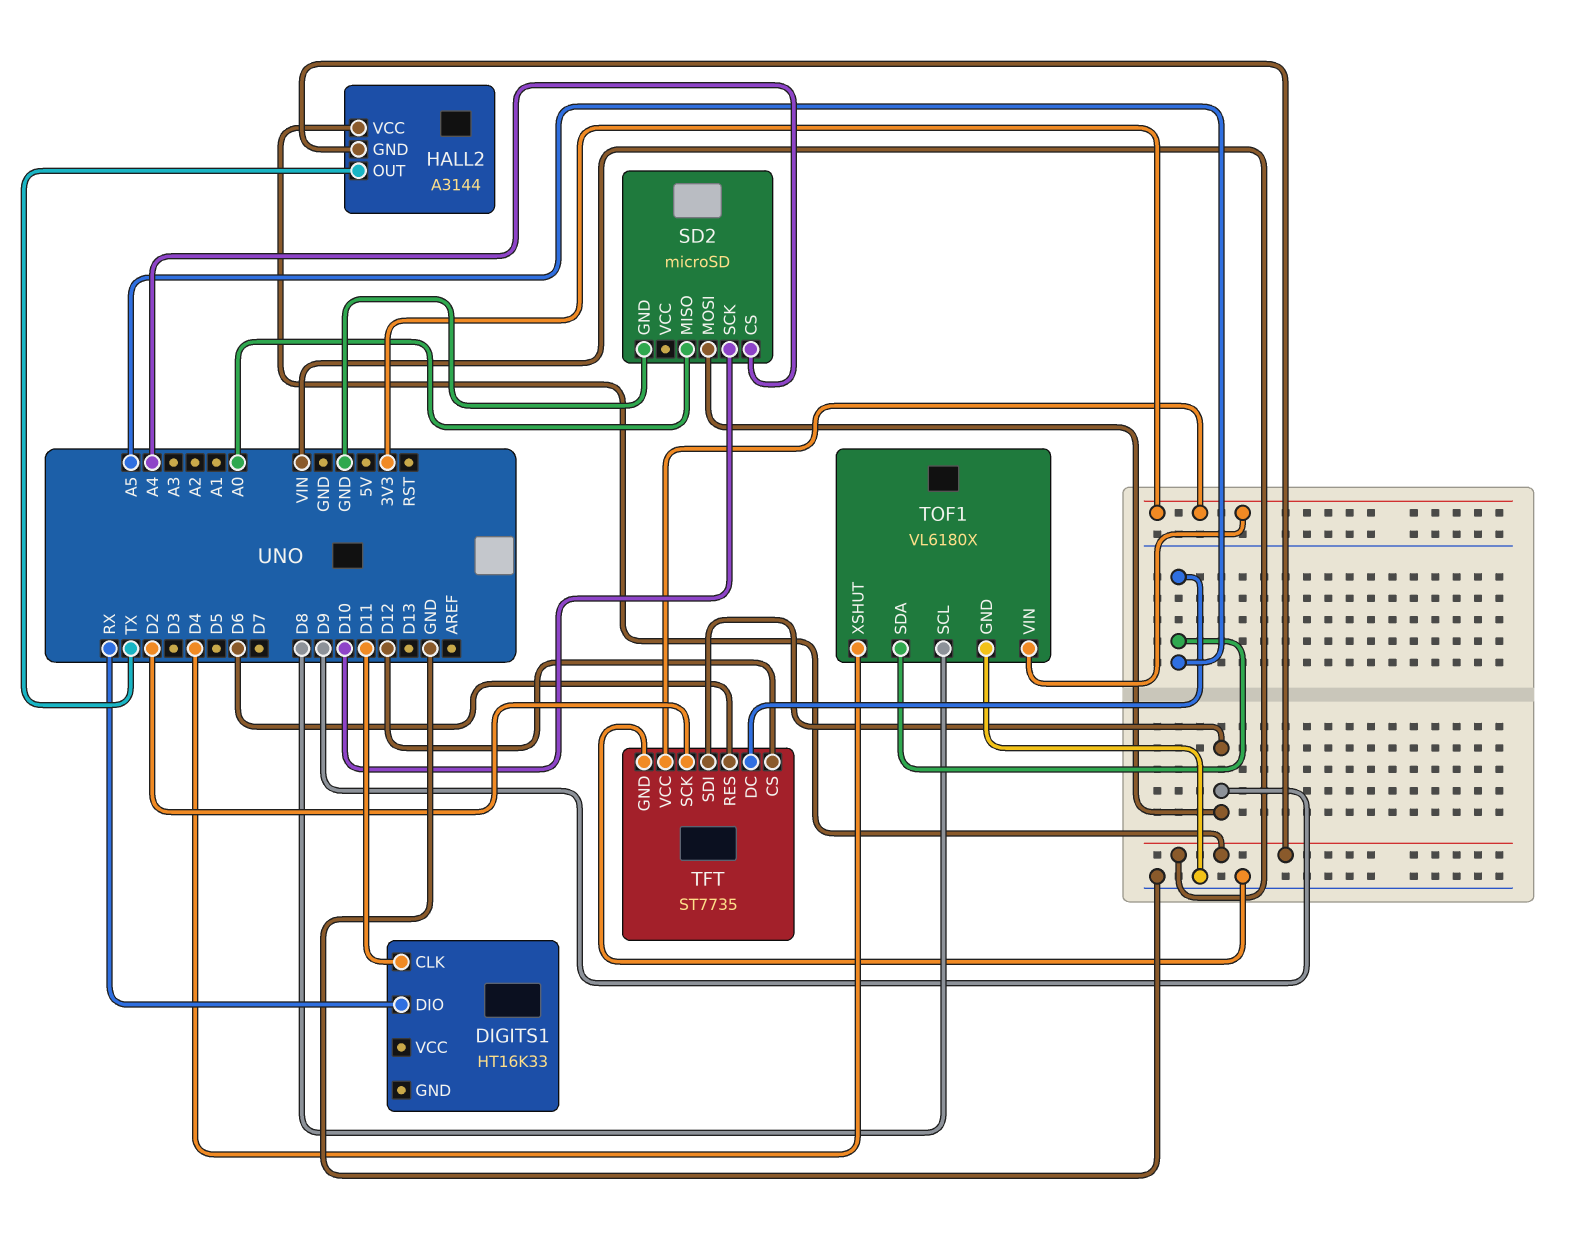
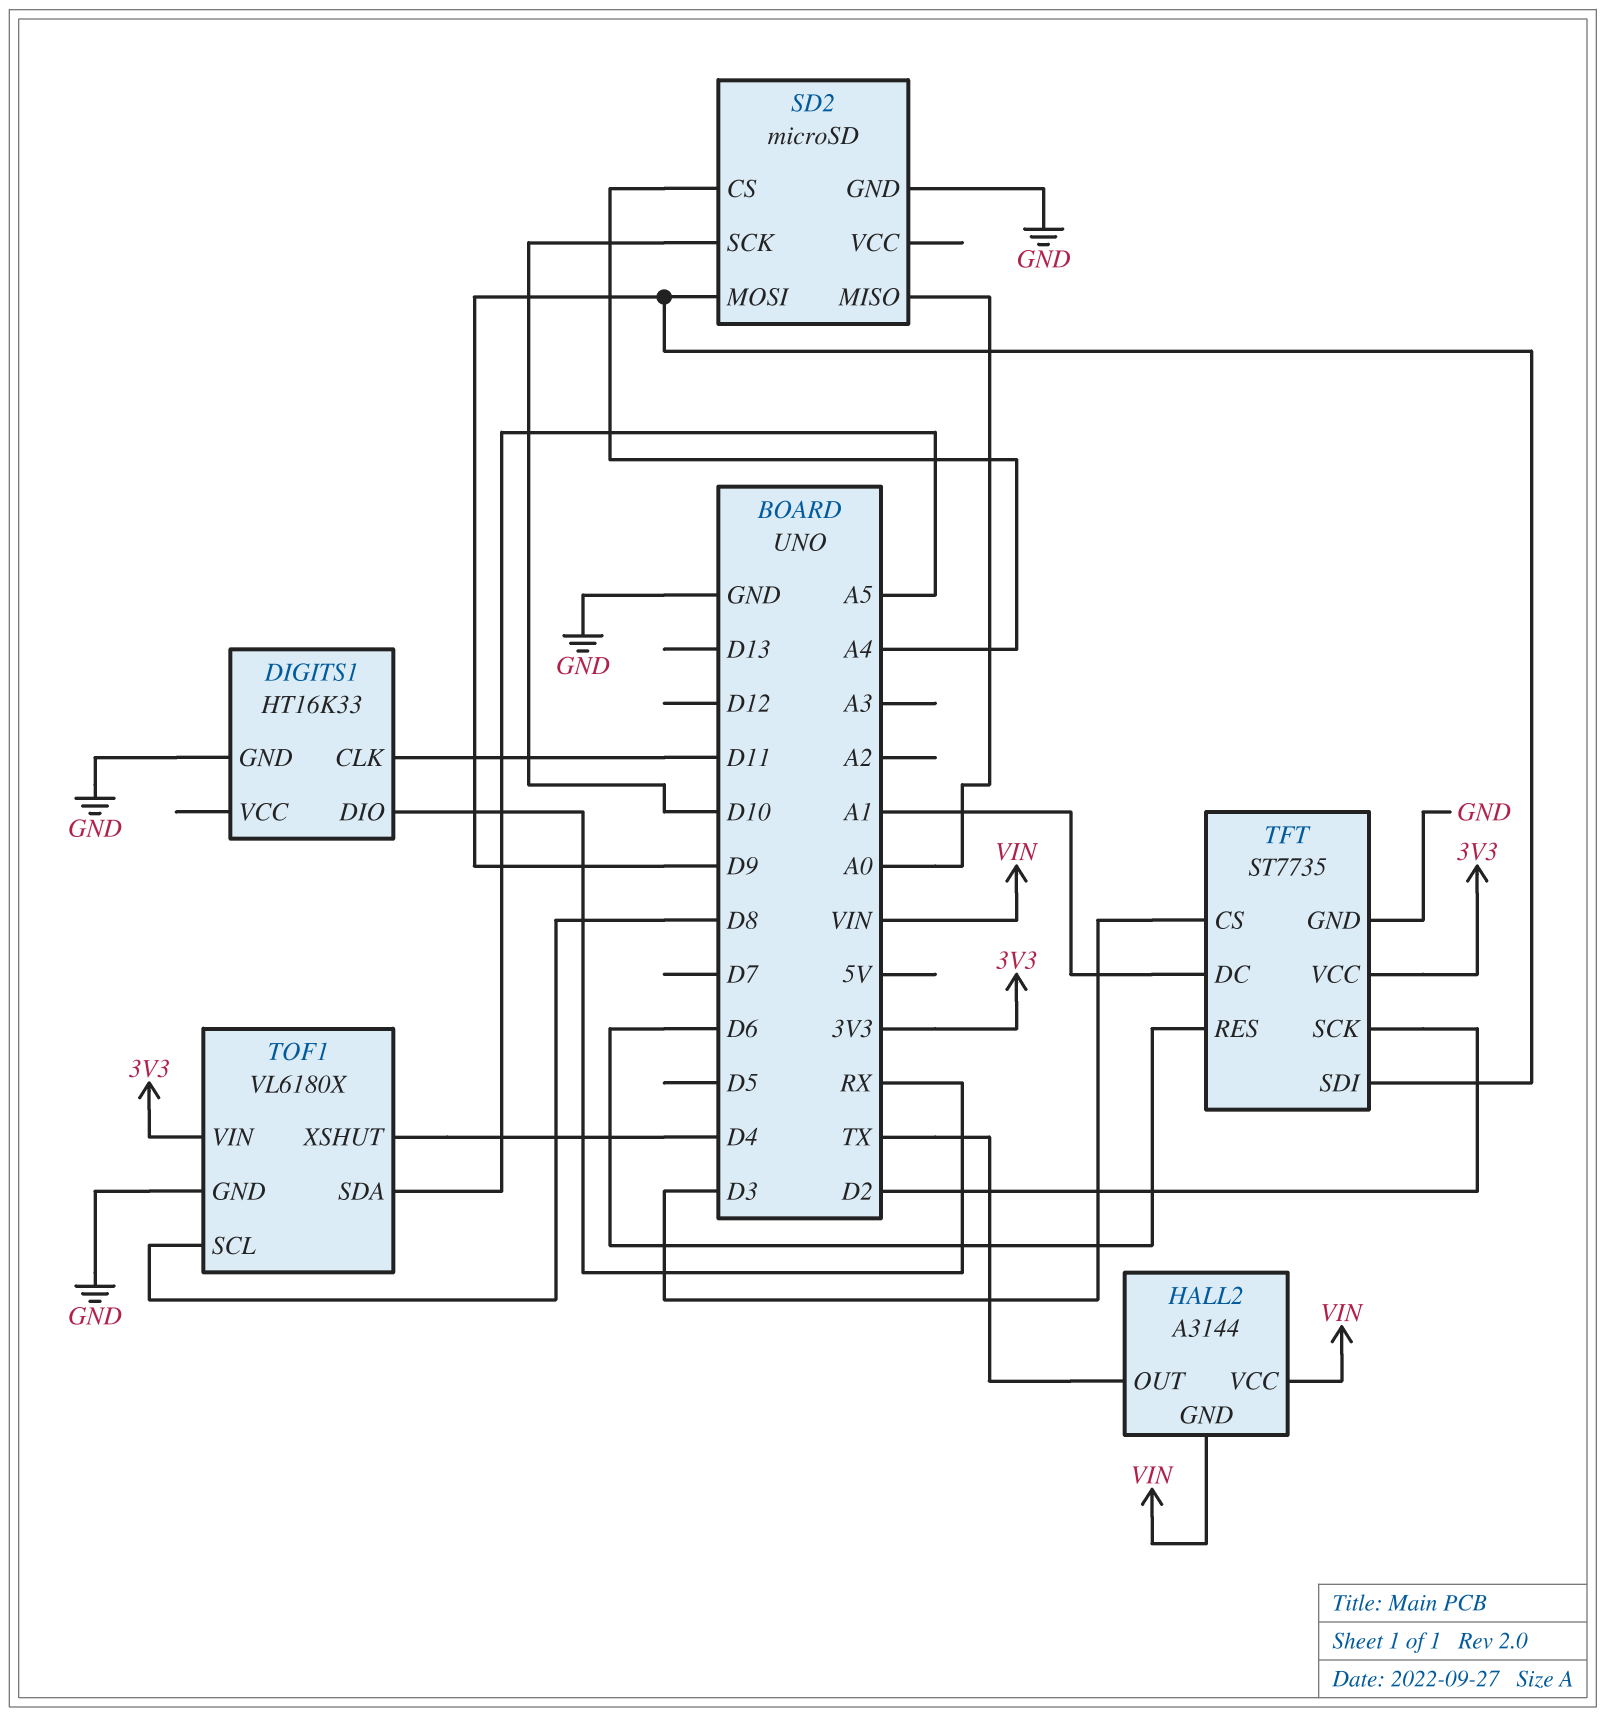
DIGITS1 pin GND: none -> GND
TFT pin CS: D12 -> D3
TFT pin DC: A5 -> A1

